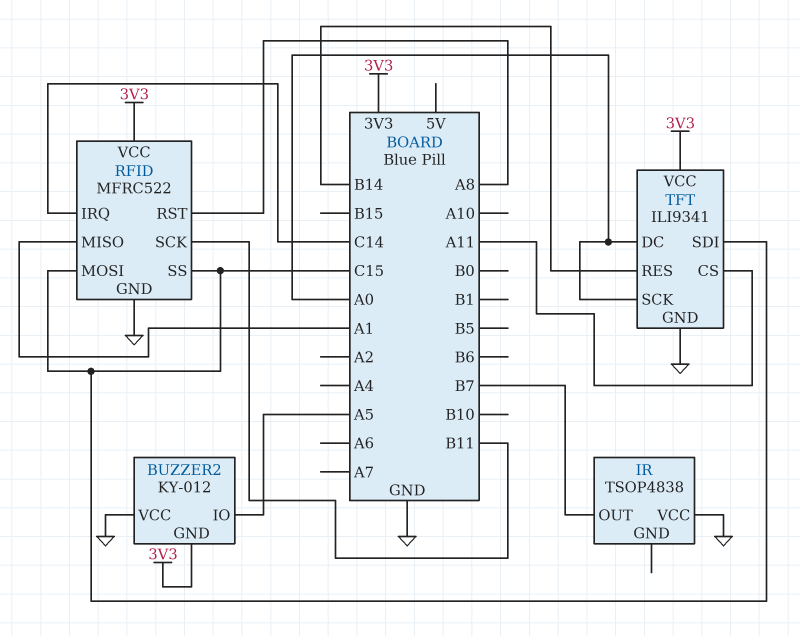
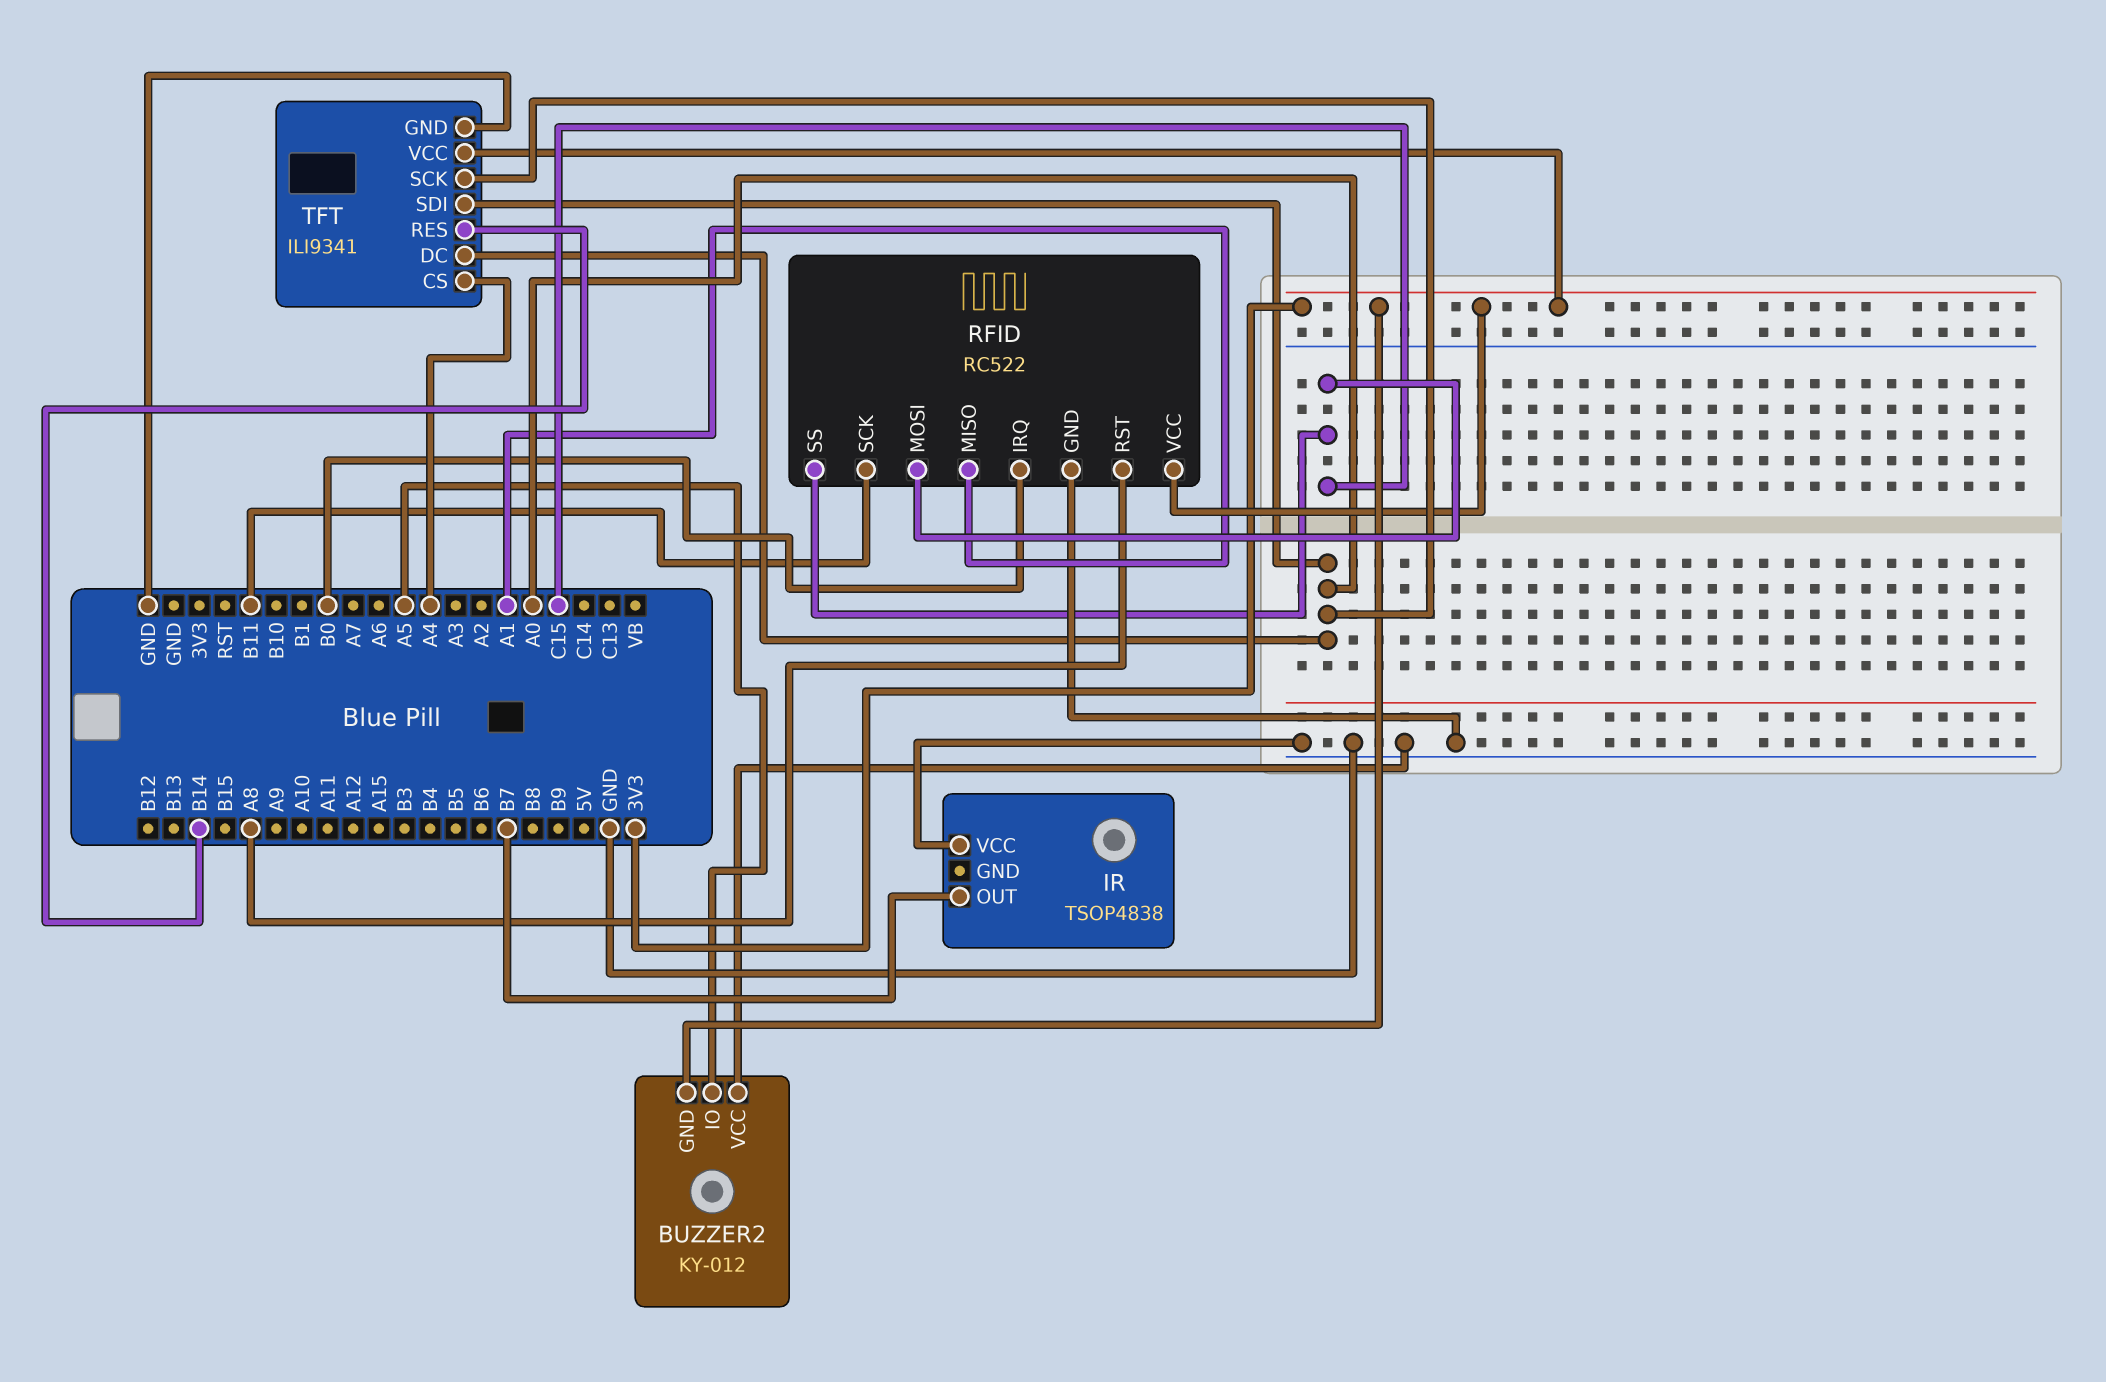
RFID: MFRC522 -> RC522
RFID pin IRQ: C14 -> B0
TFT pin CS: A11 -> A4
TFT pin SDI: C15 -> A0

